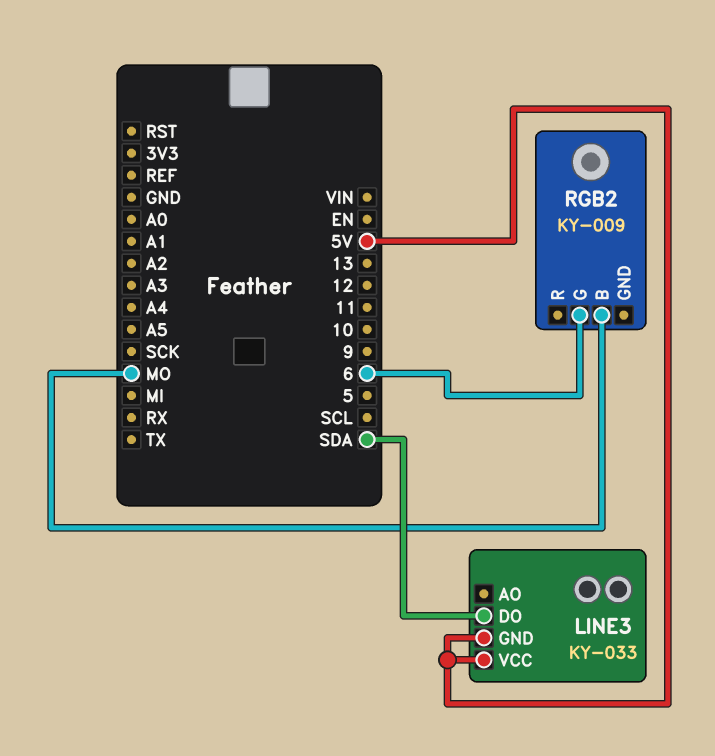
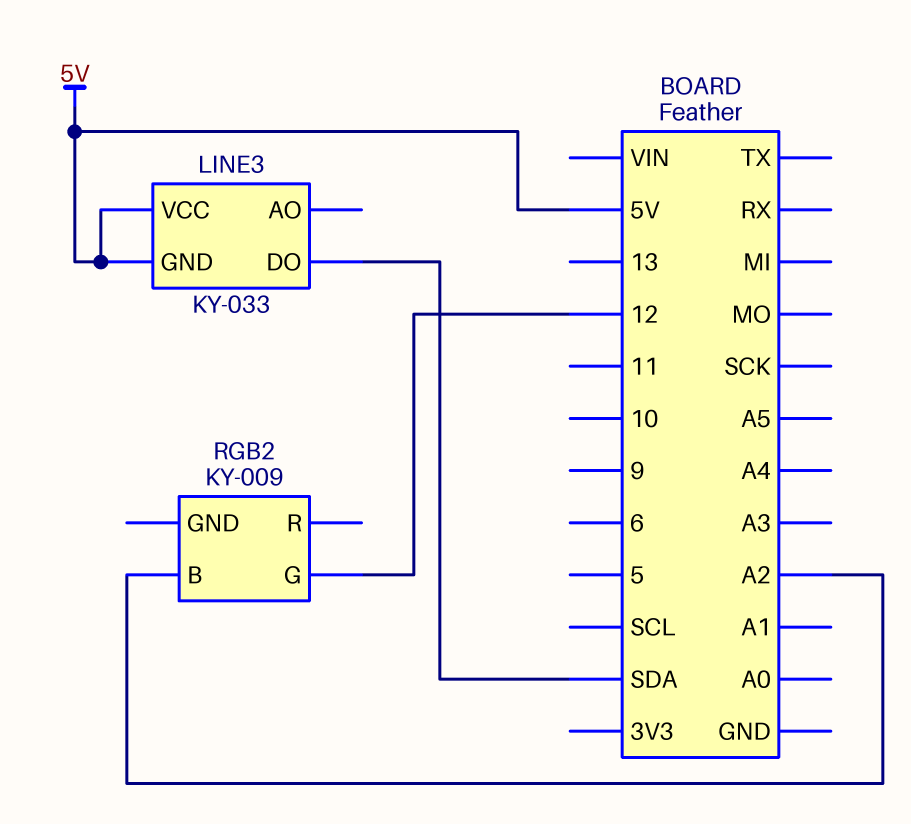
RGB2 pin B: MO -> A2
RGB2 pin G: 6 -> 12

